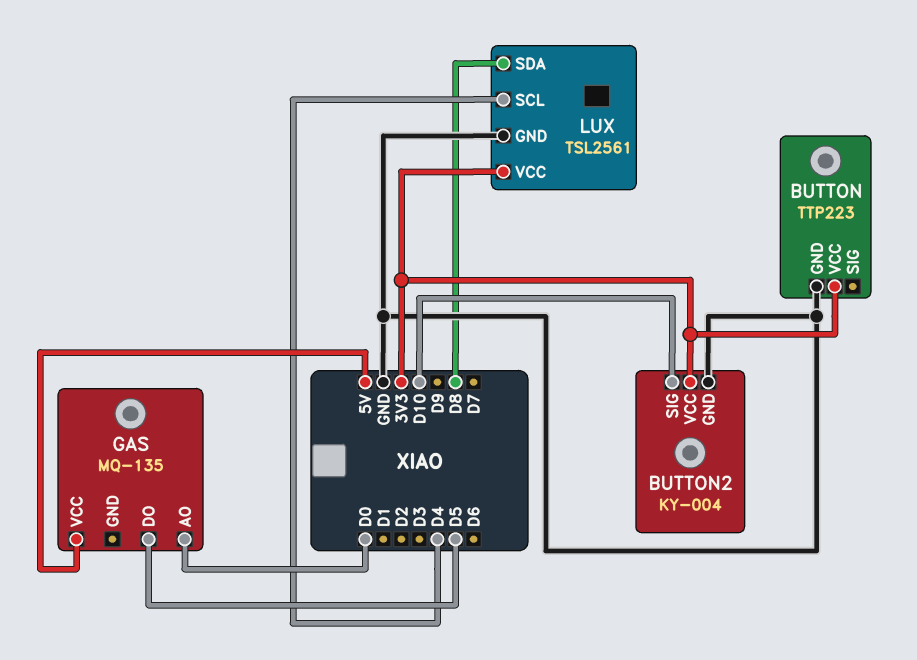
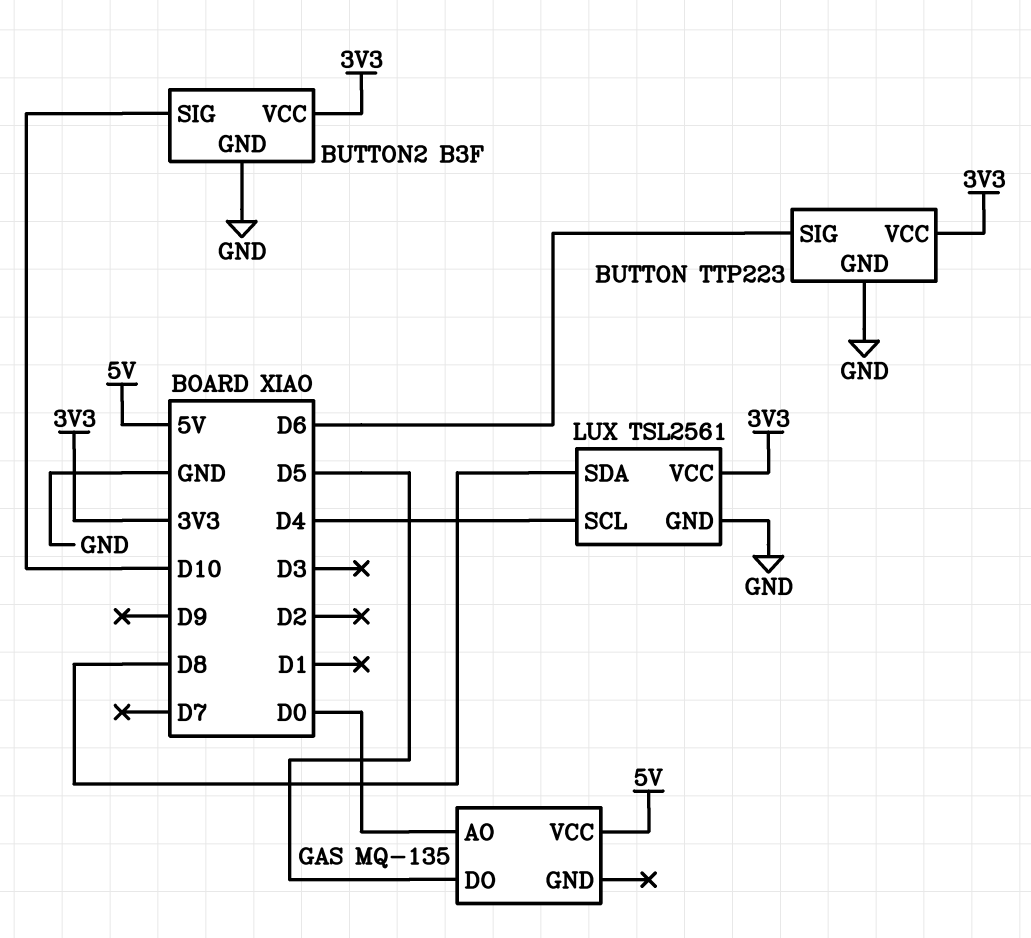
BUTTON pin SIG: none -> D6
BUTTON2: KY-004 -> B3F

